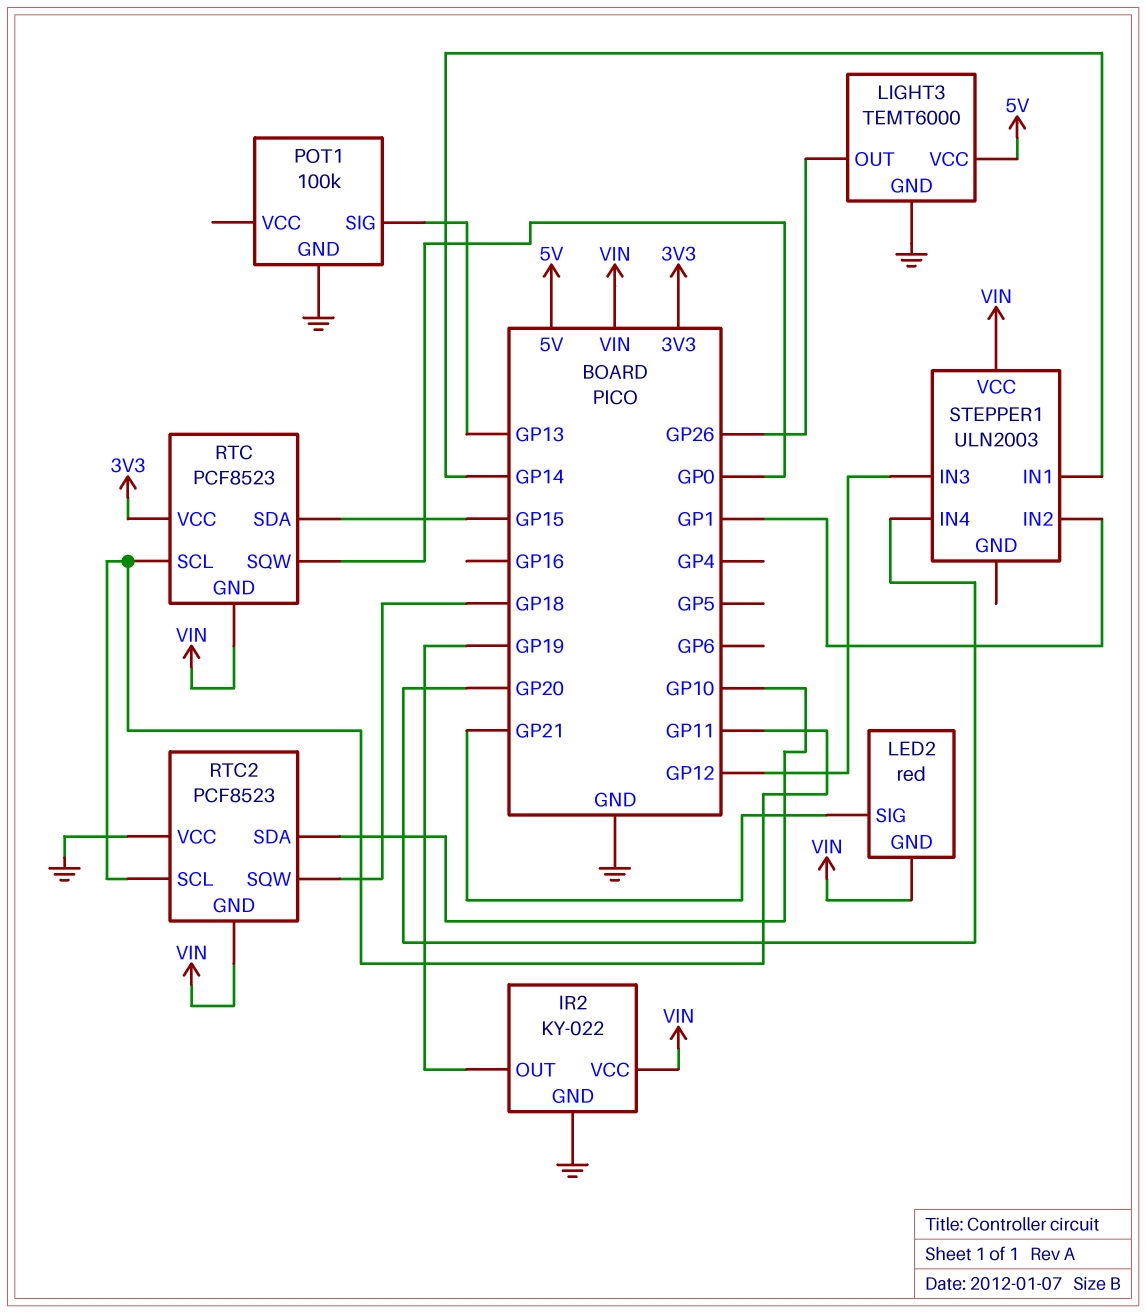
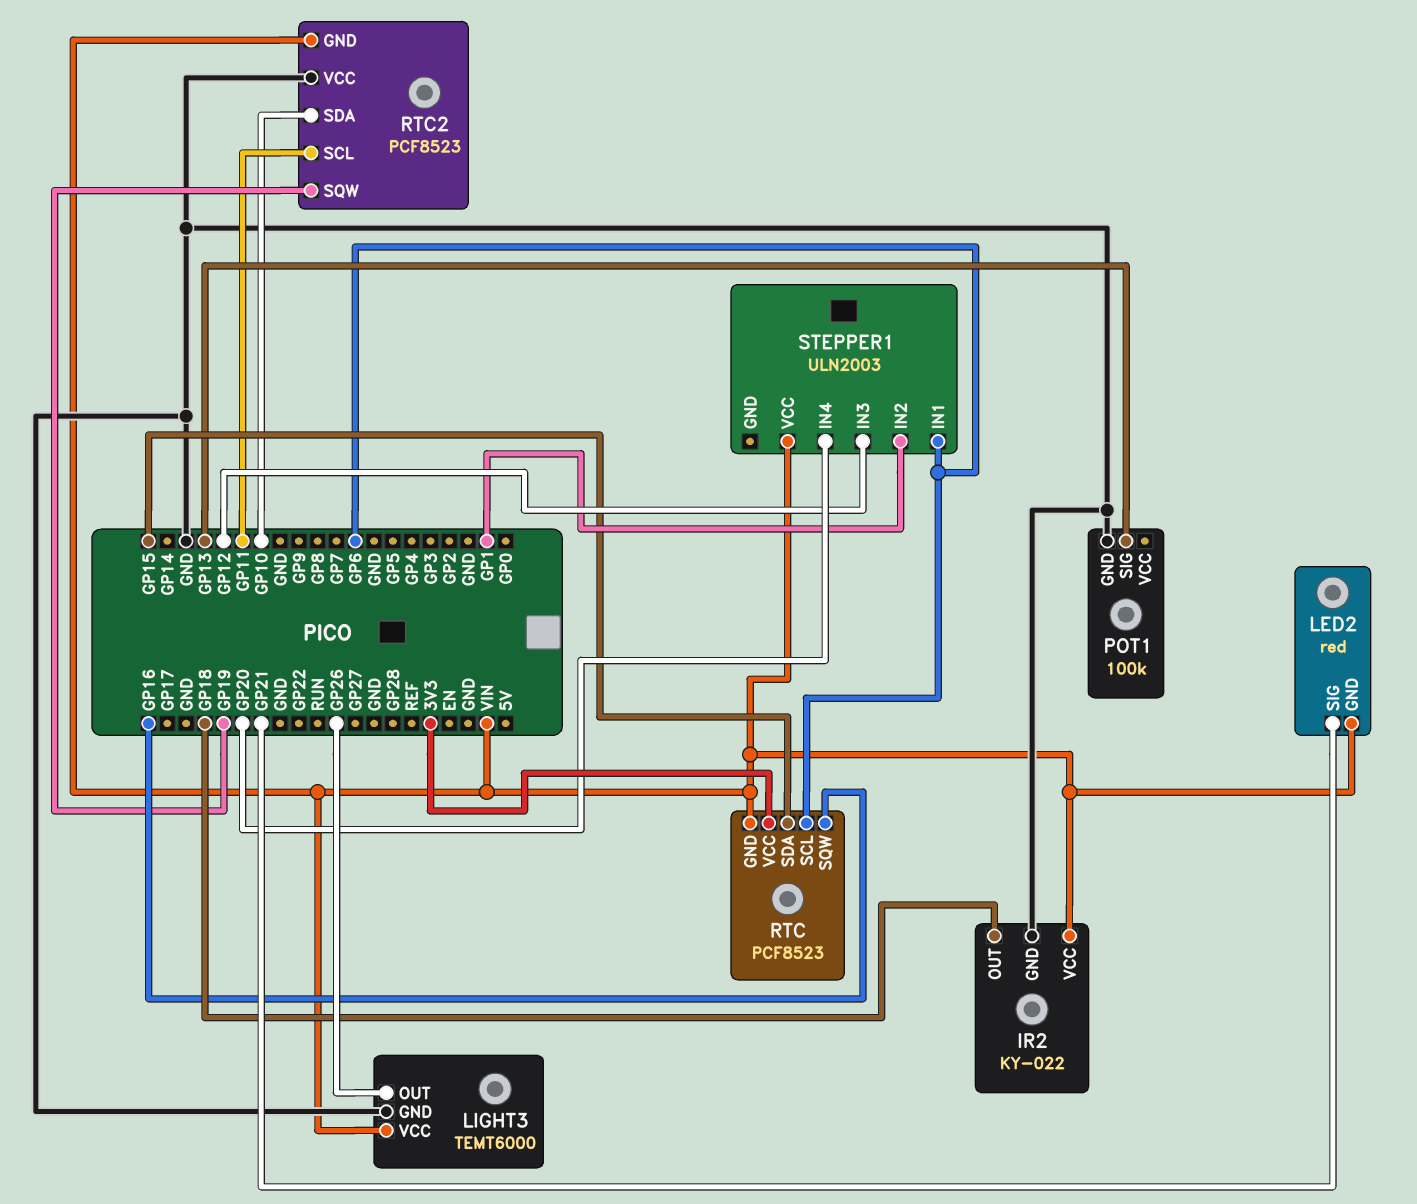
IR2 pin OUT: GP19 -> GP18
LIGHT3 pin VCC: 5V -> VIN
RTC pin SCL: GP11 -> GP6
RTC pin SQW: GP0 -> GP16
RTC2 pin SQW: GP18 -> GP19
STEPPER1 pin IN1: GP14 -> GP6

